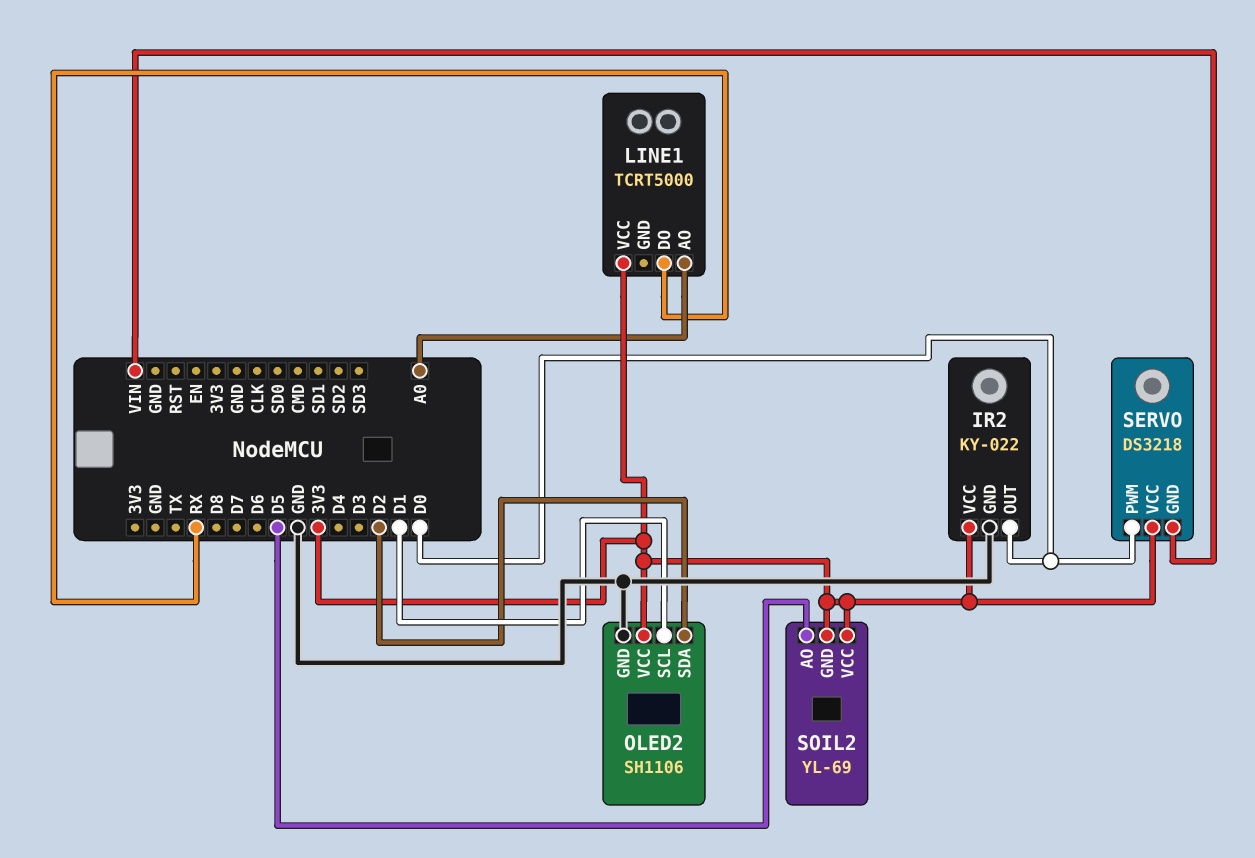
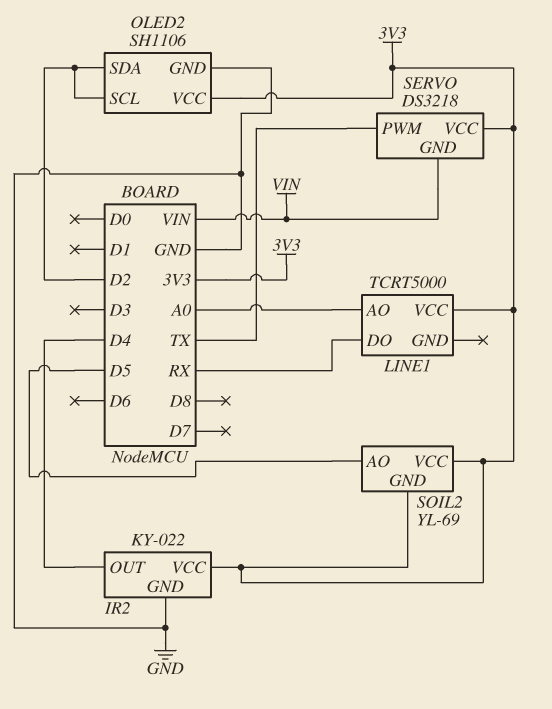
IR2 pin OUT: D0 -> D4
OLED2 pin SCL: D1 -> D2
SERVO pin PWM: D0 -> TX

